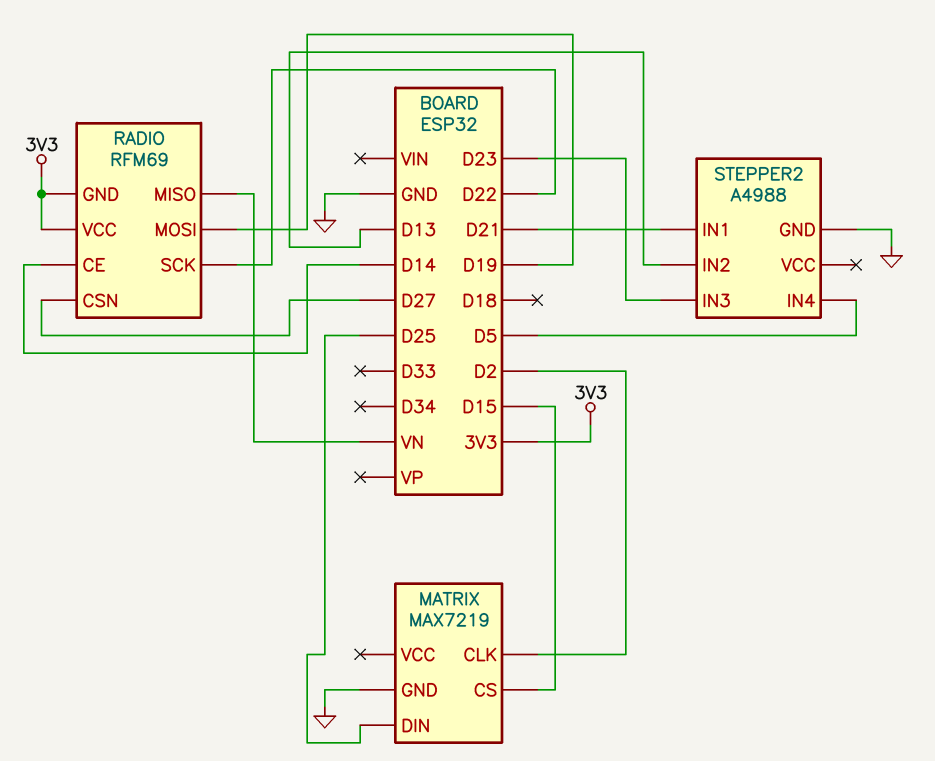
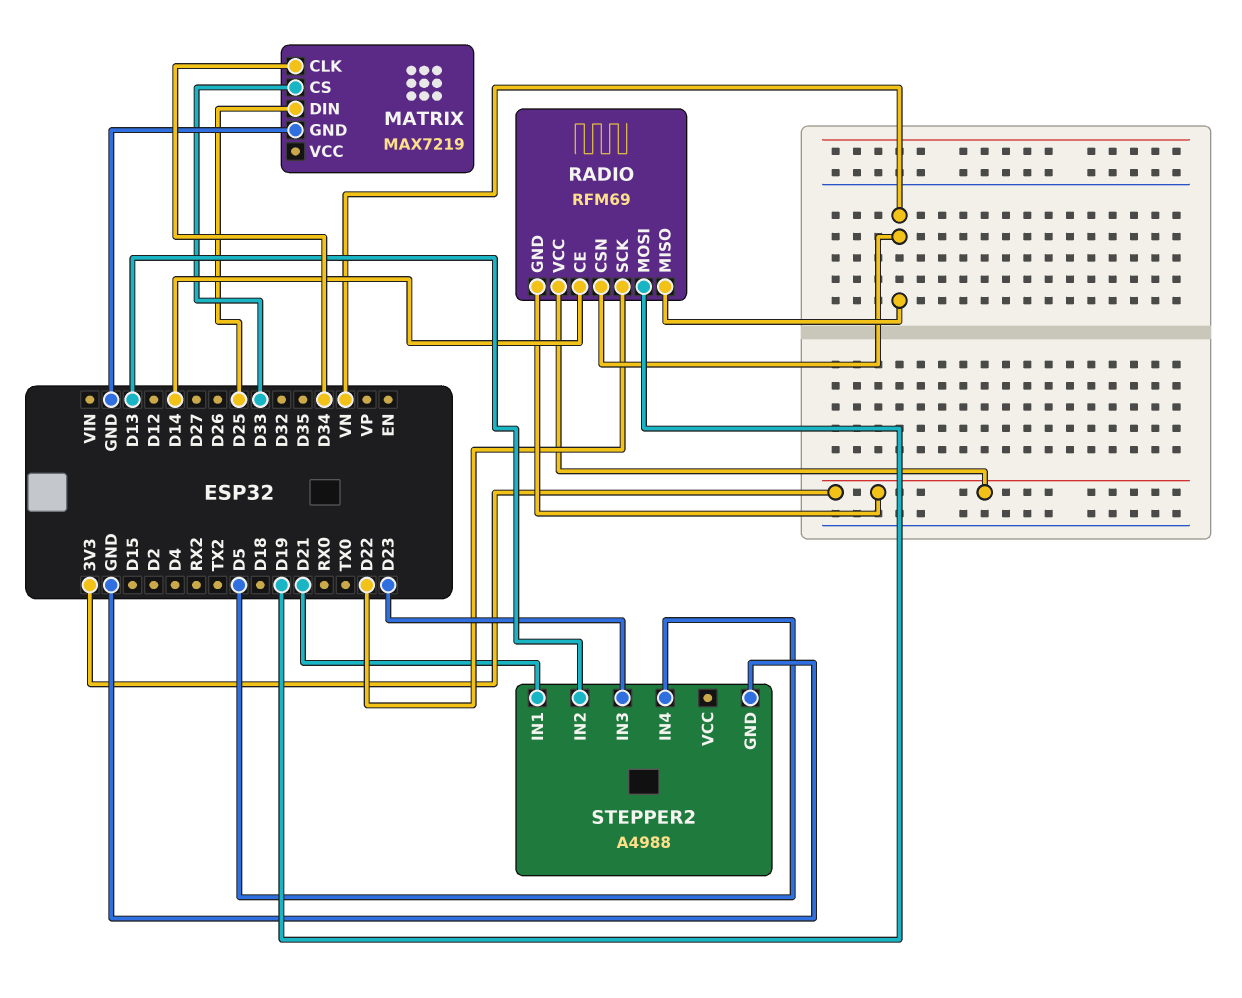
MATRIX pin CLK: D2 -> D34
MATRIX pin CS: D15 -> D33
RADIO pin CSN: D27 -> VN

